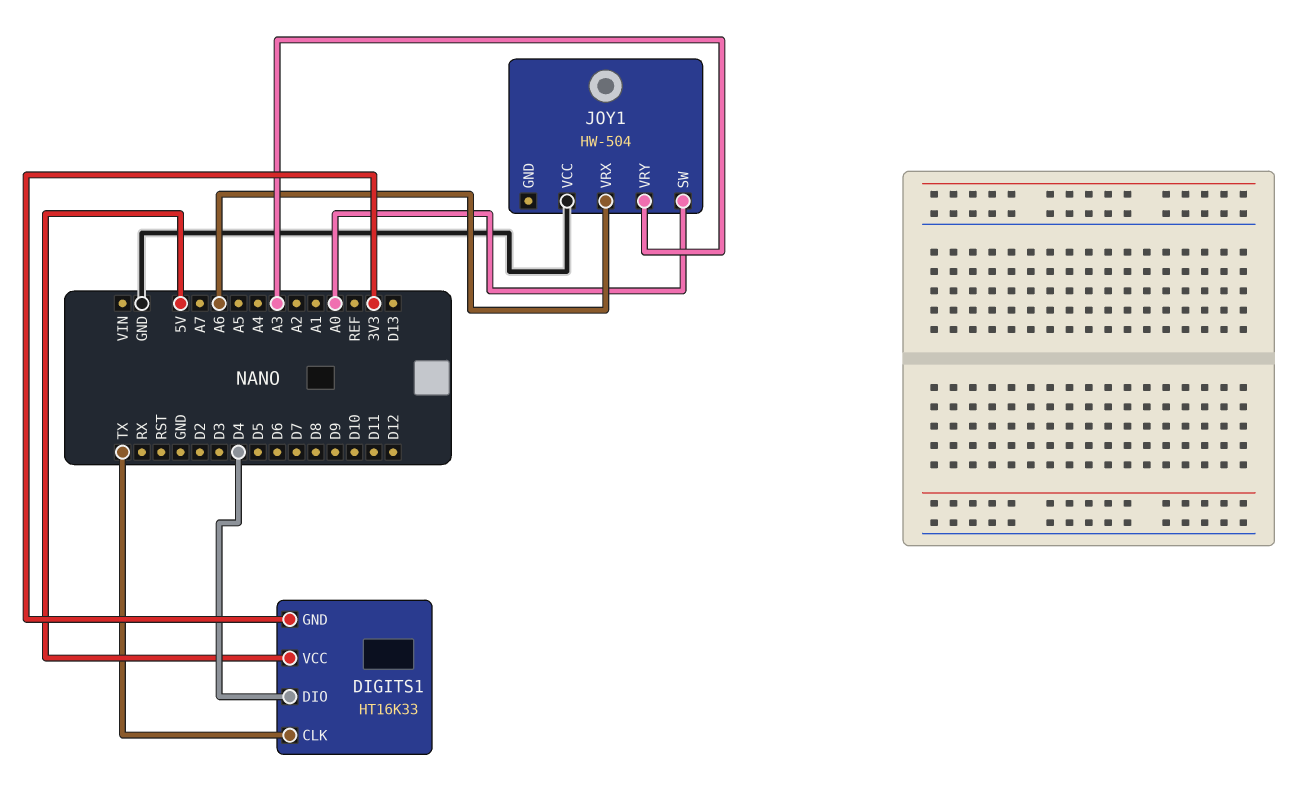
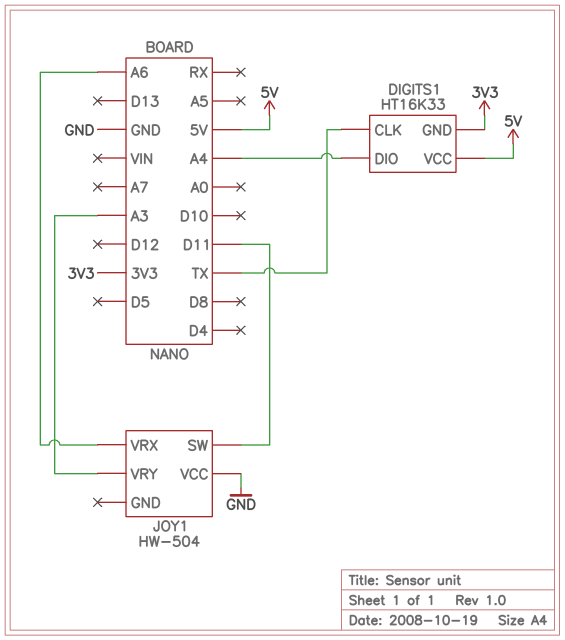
DIGITS1 pin DIO: D4 -> A4
JOY1 pin SW: A0 -> D11

